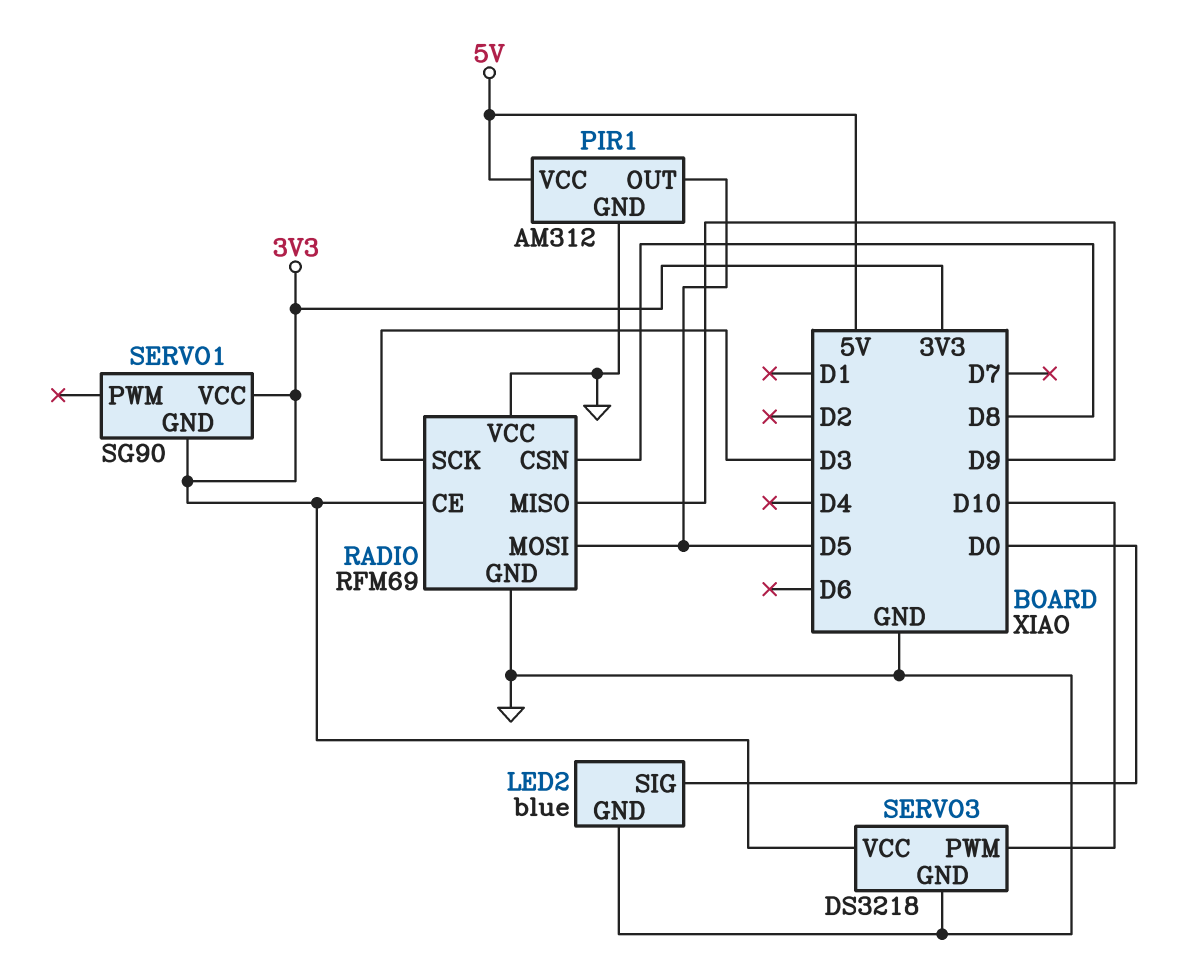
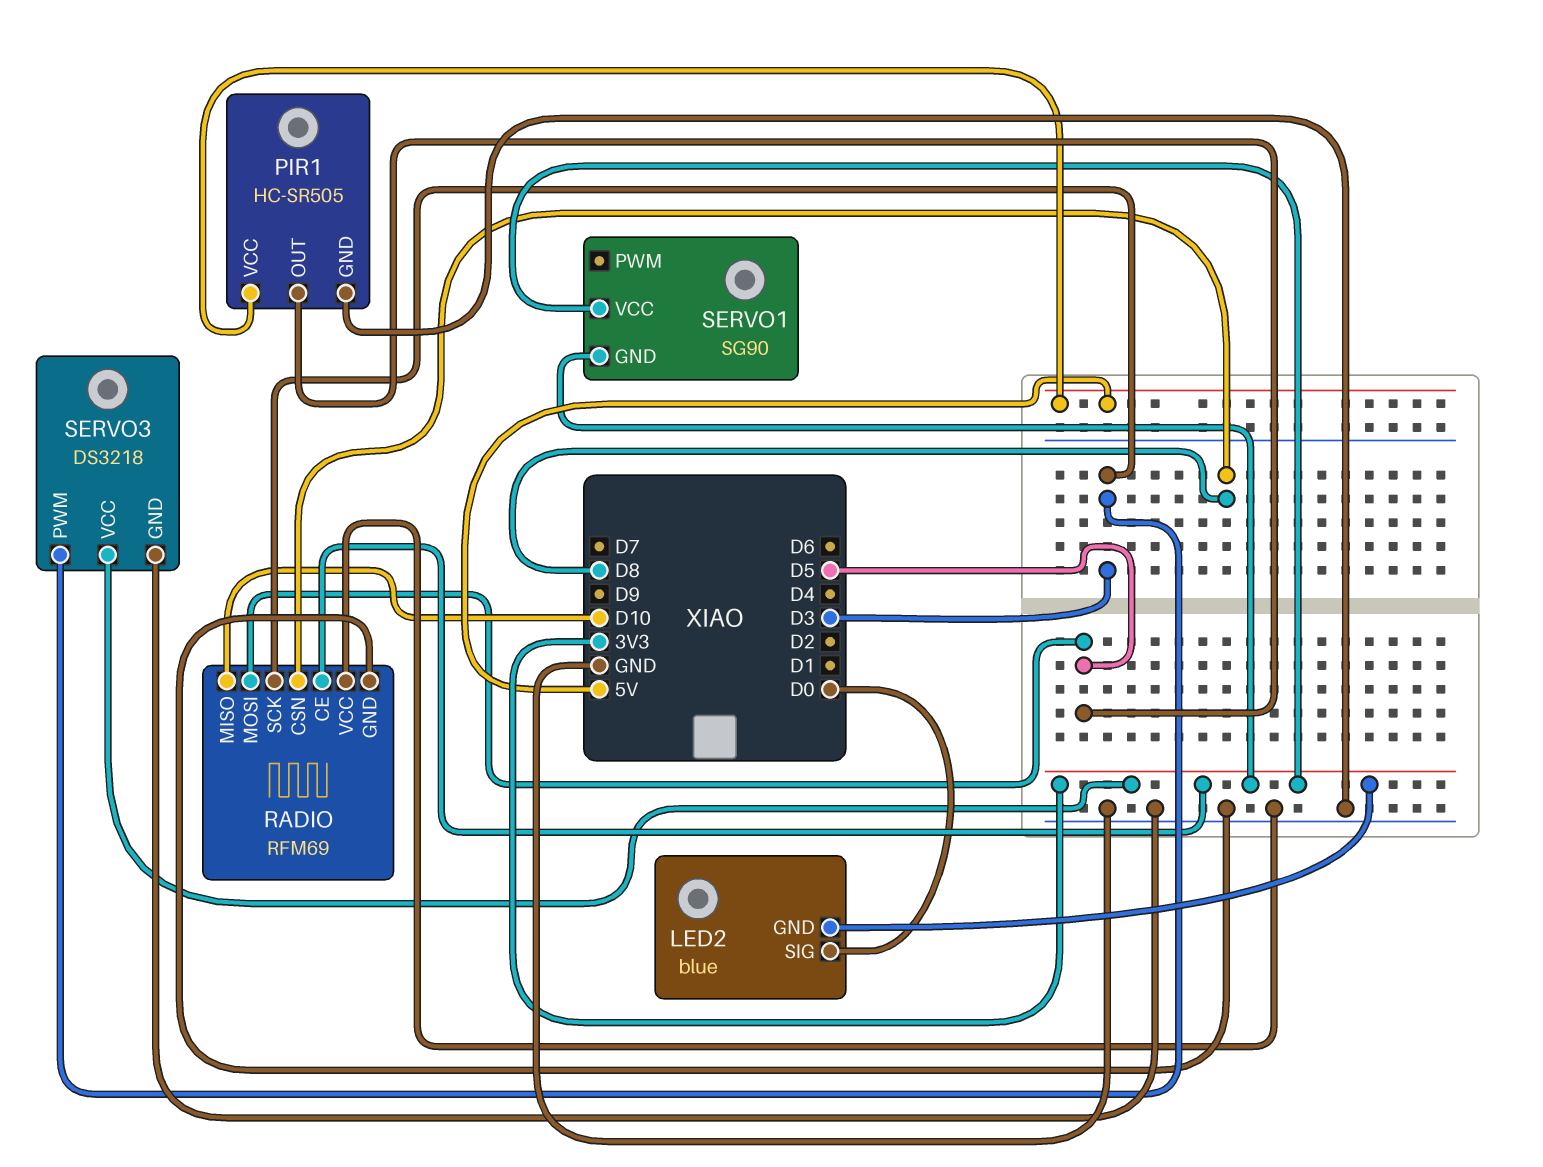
LED2 pin GND: GND -> 3V3
PIR1: AM312 -> HC-SR505
RADIO pin MISO: D9 -> D10
SERVO3 pin PWM: D10 -> D3

